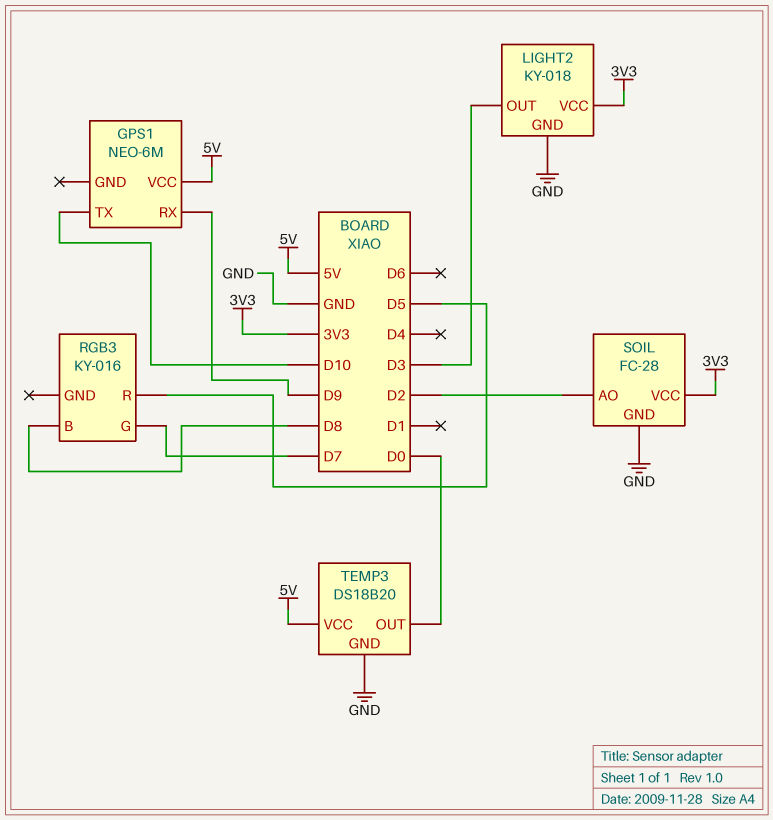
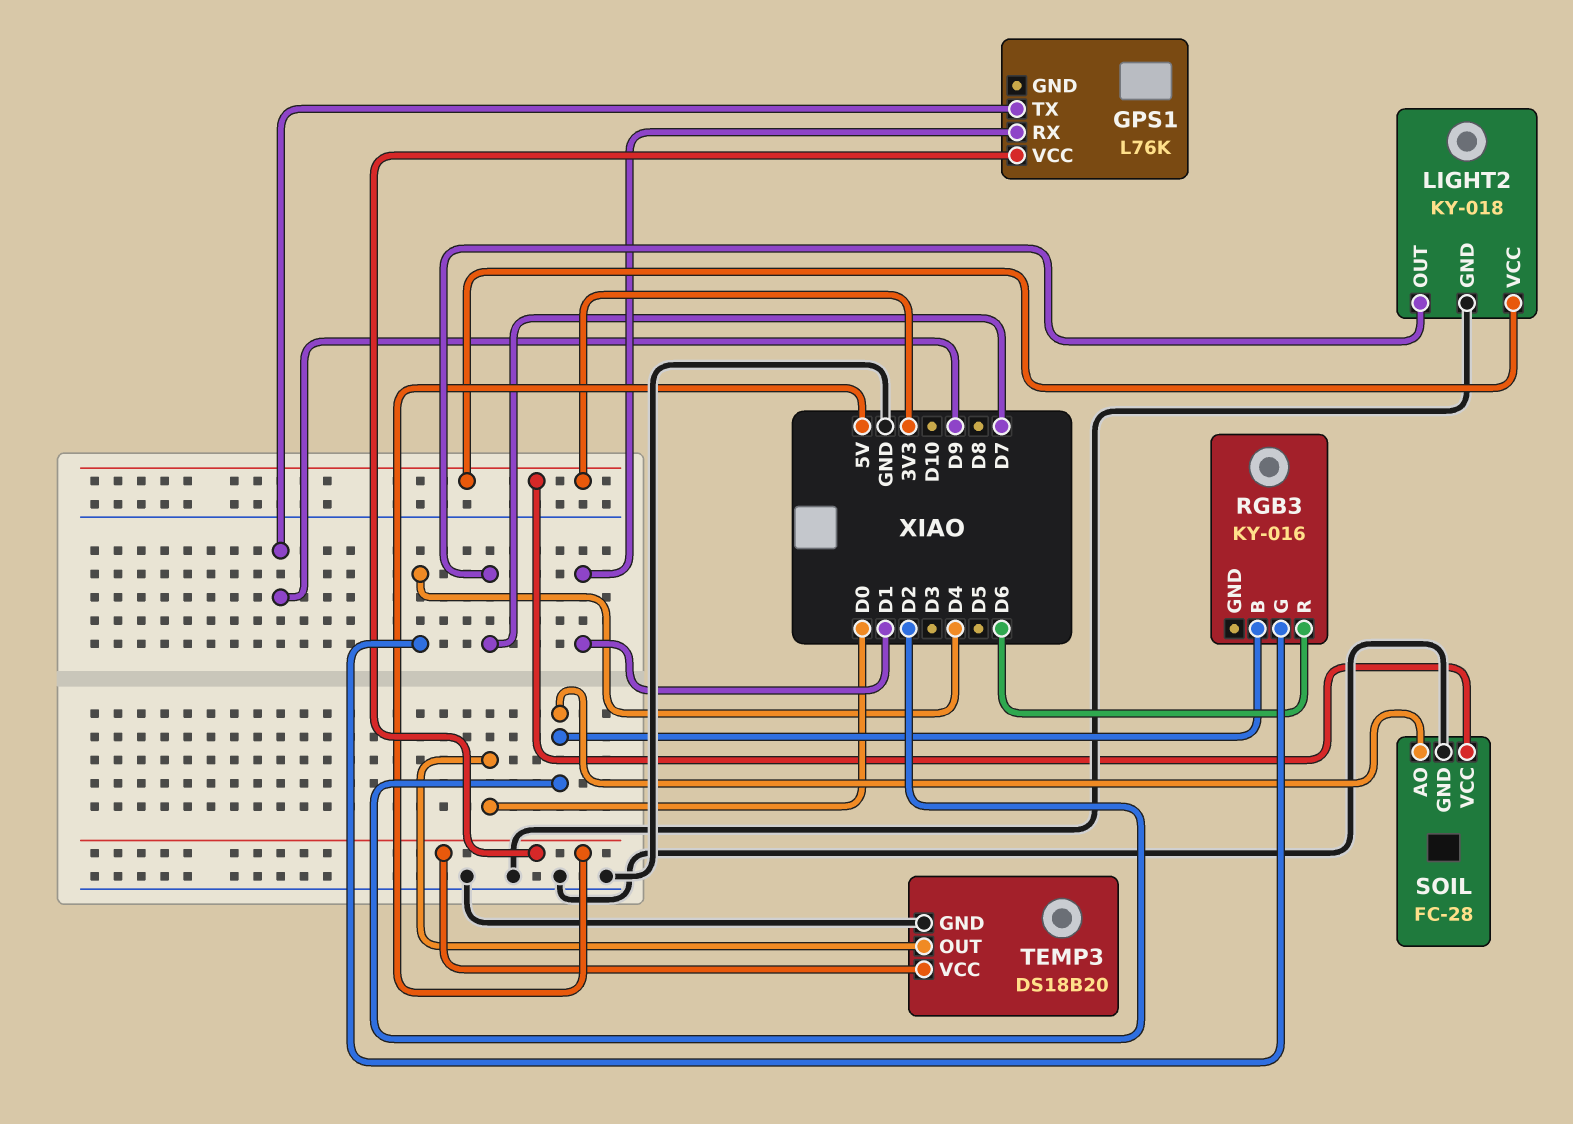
GPS1: NEO-6M -> L76K
GPS1 pin RX: D9 -> D1
GPS1 pin TX: D10 -> D9
LIGHT2 pin OUT: D3 -> D7
RGB3 pin B: D8 -> D2
RGB3 pin G: D7 -> D4
RGB3 pin R: D5 -> D6

